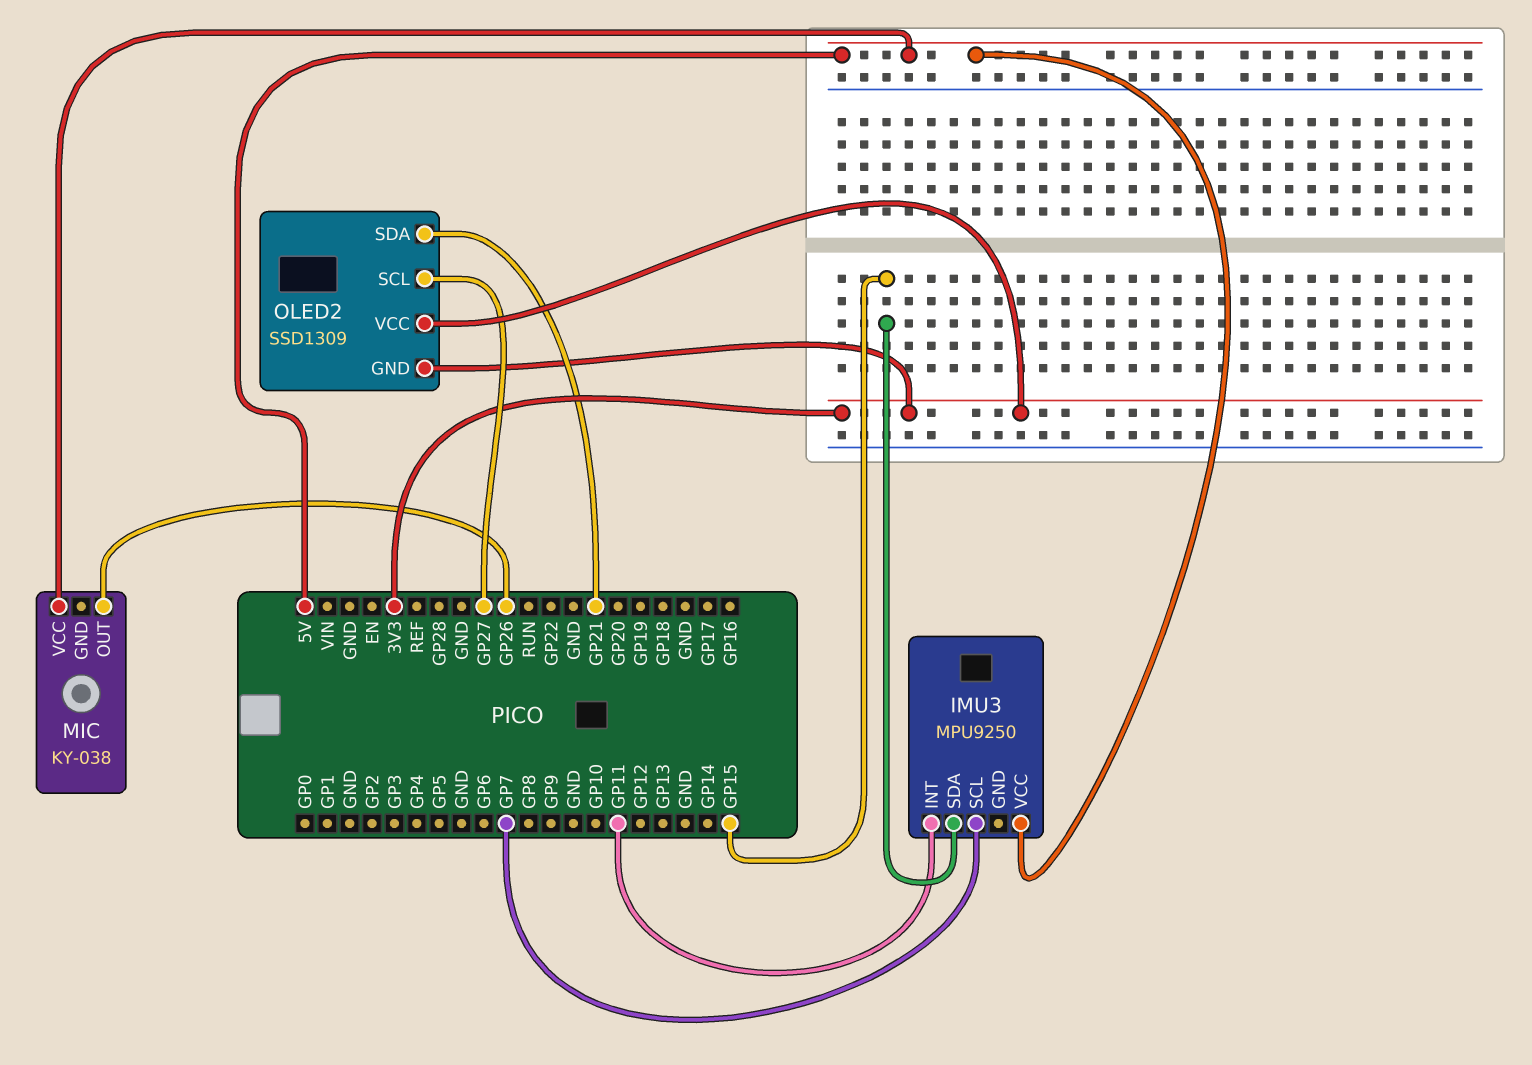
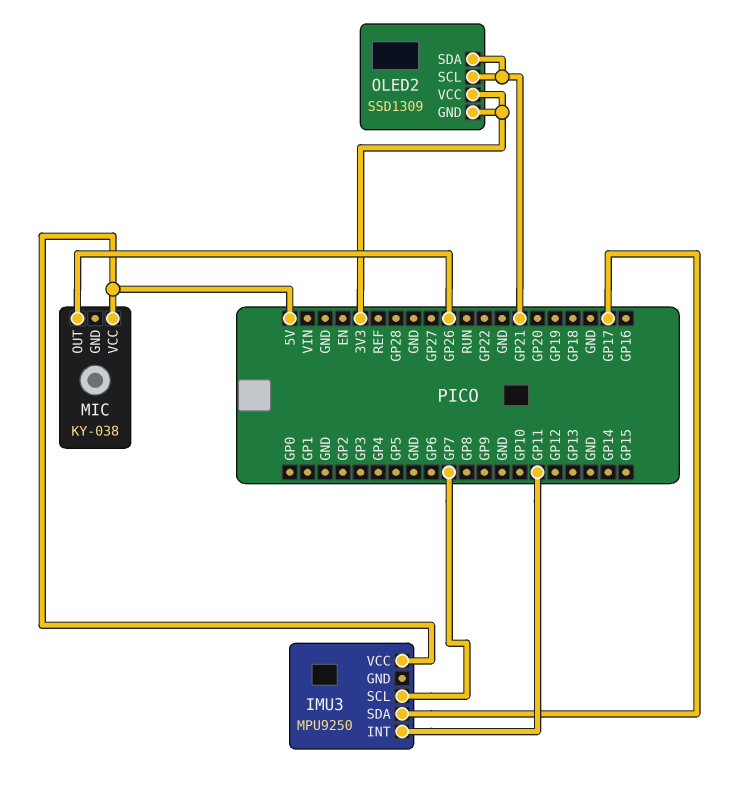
IMU3 pin SDA: GP15 -> GP17
OLED2 pin SCL: GP27 -> GP21

